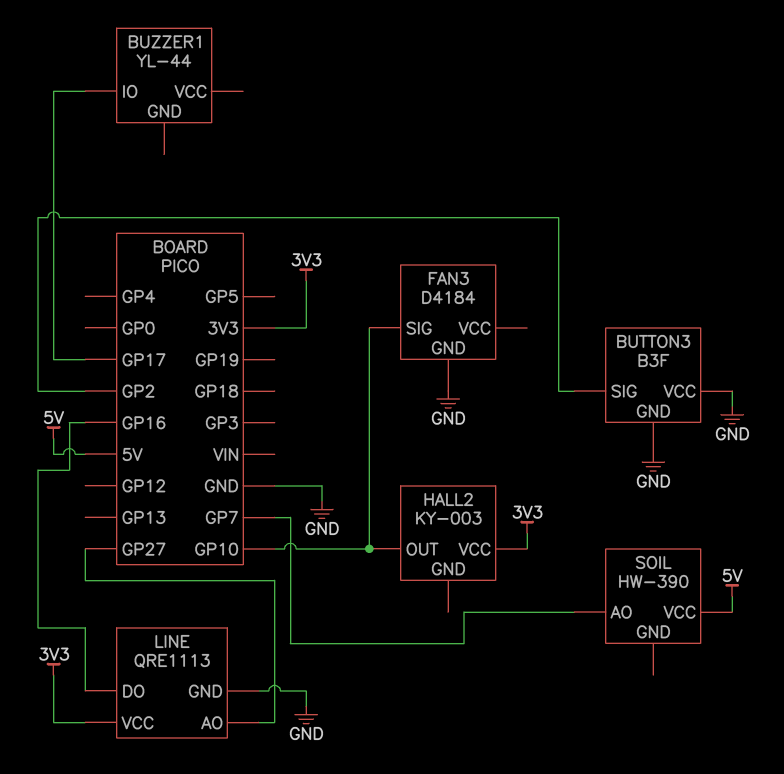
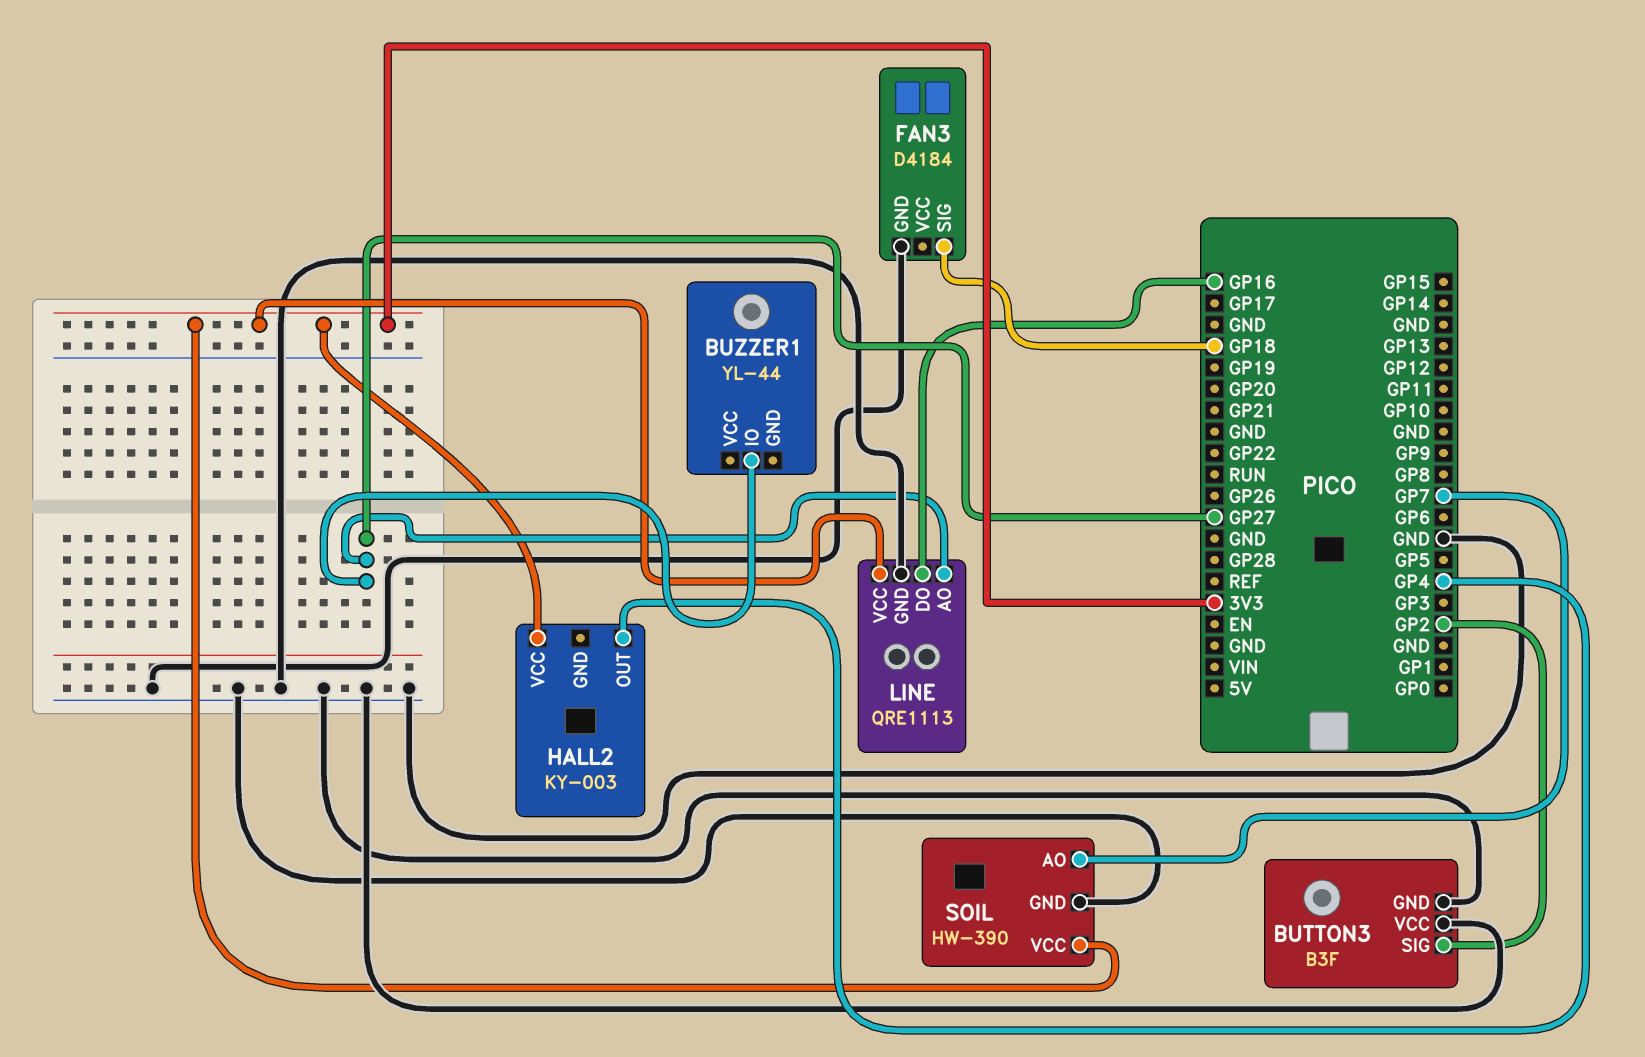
BUZZER1 pin IO: GP17 -> GP27
FAN3 pin SIG: GP10 -> GP18
HALL2 pin OUT: GP10 -> GP4
SOIL pin GND: none -> GND
SOIL pin VCC: 5V -> 3V3

